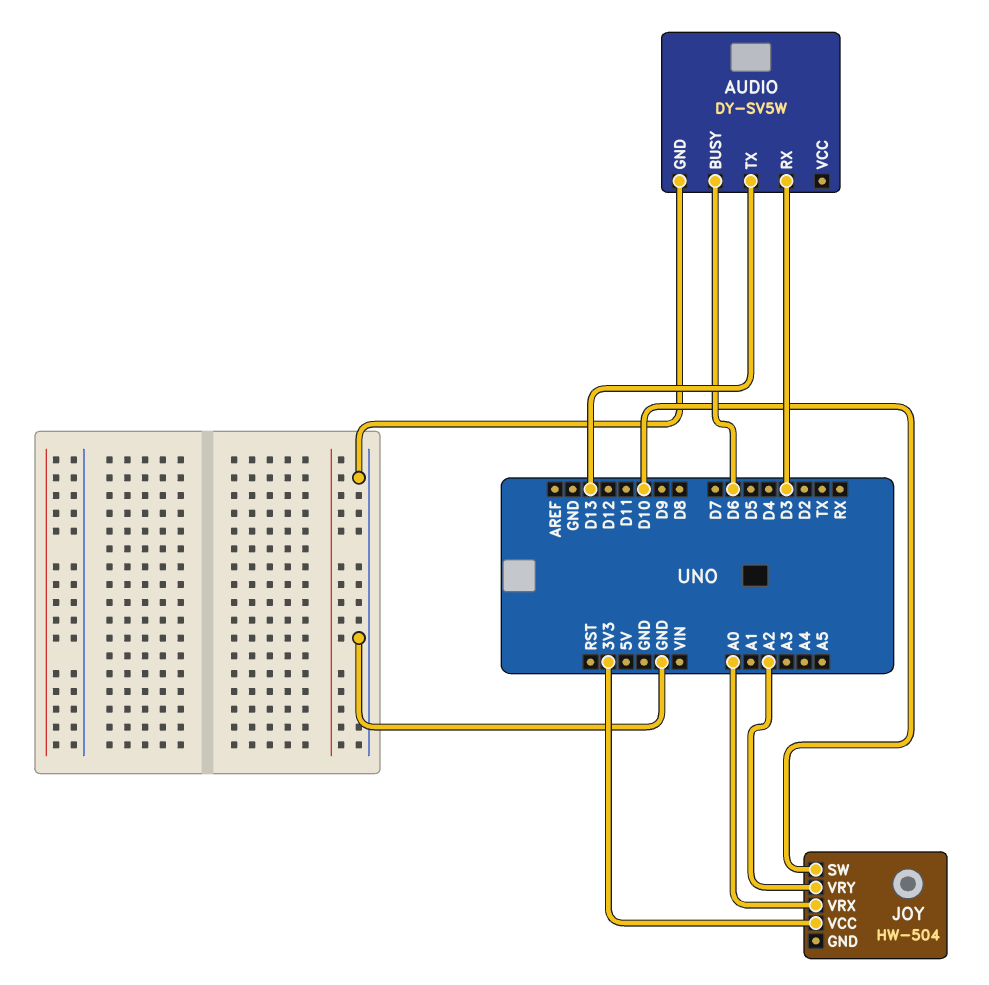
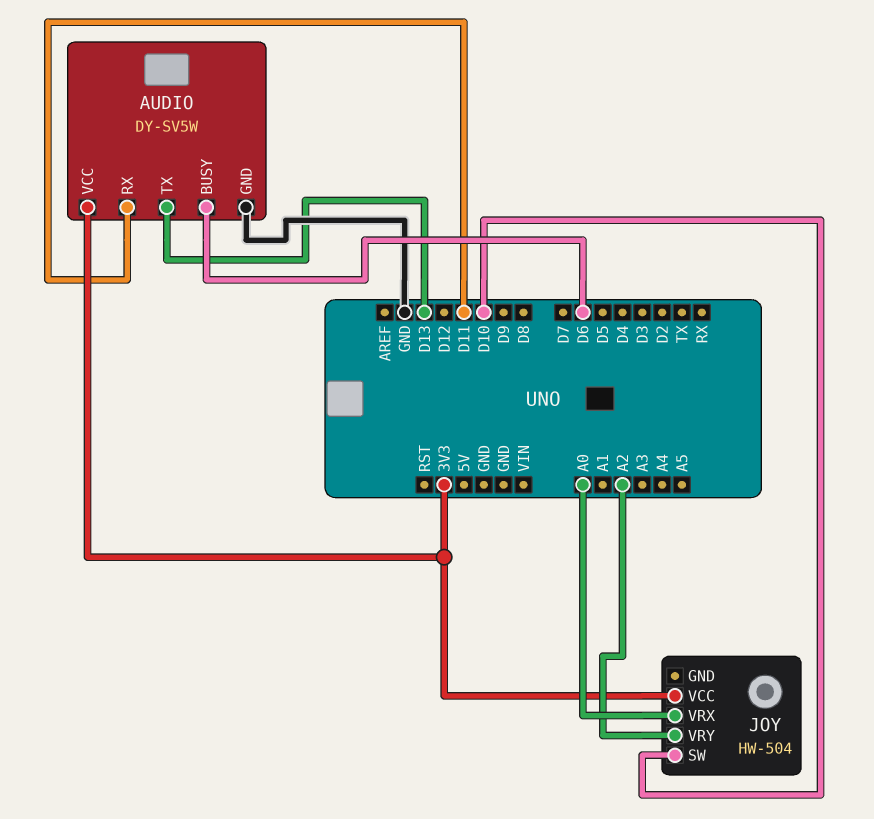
AUDIO pin RX: D3 -> D11
AUDIO pin VCC: none -> 3V3

